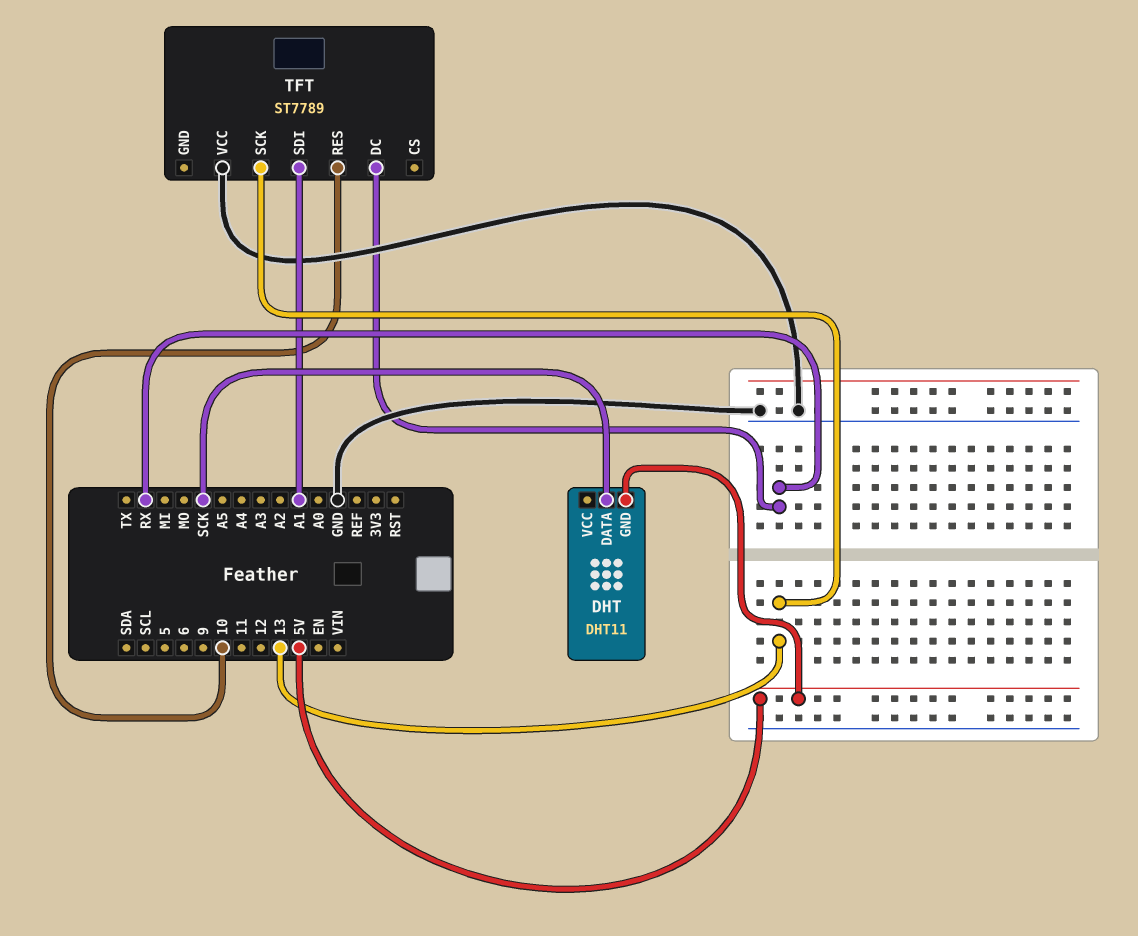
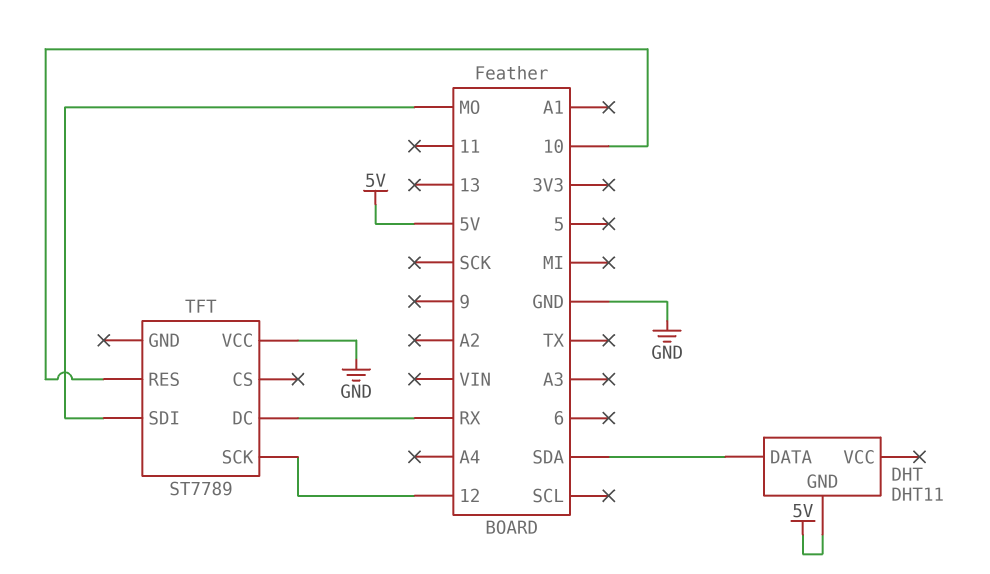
DHT pin DATA: SCK -> SDA
TFT pin SCK: 13 -> 12
TFT pin SDI: A1 -> MO

